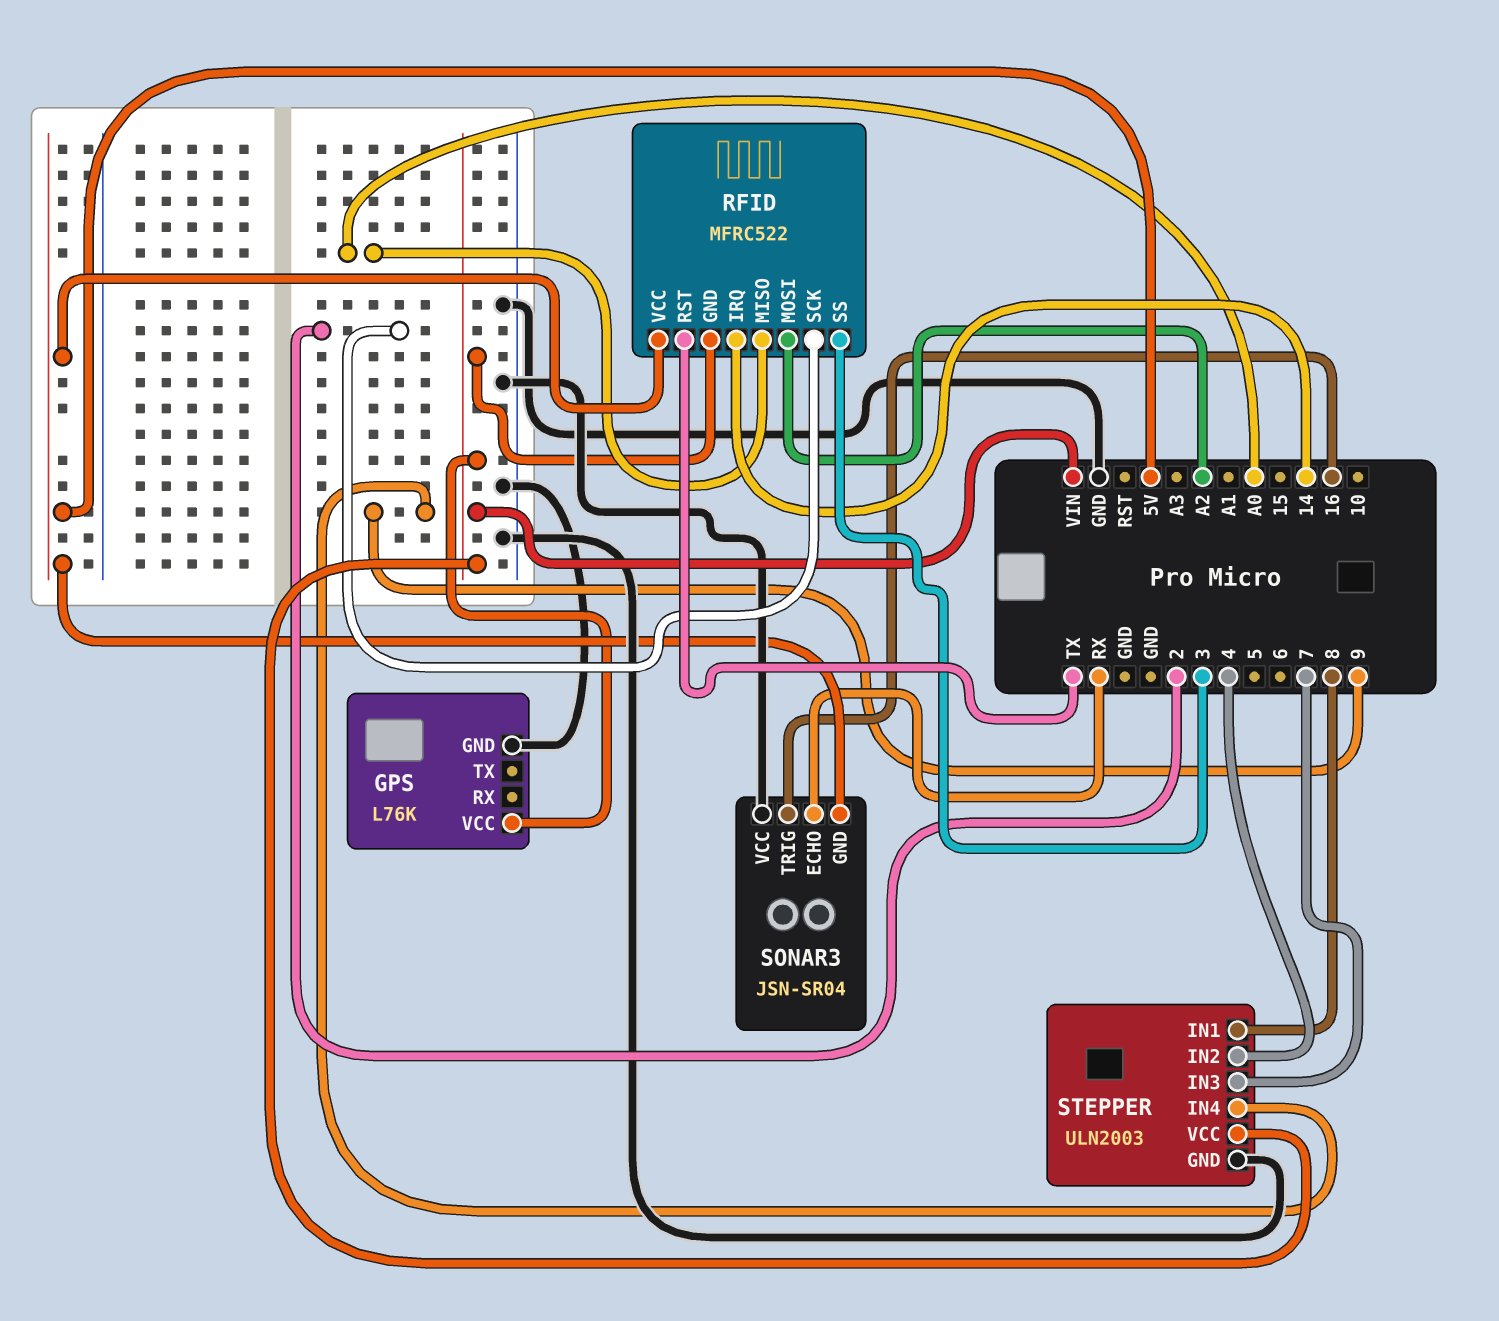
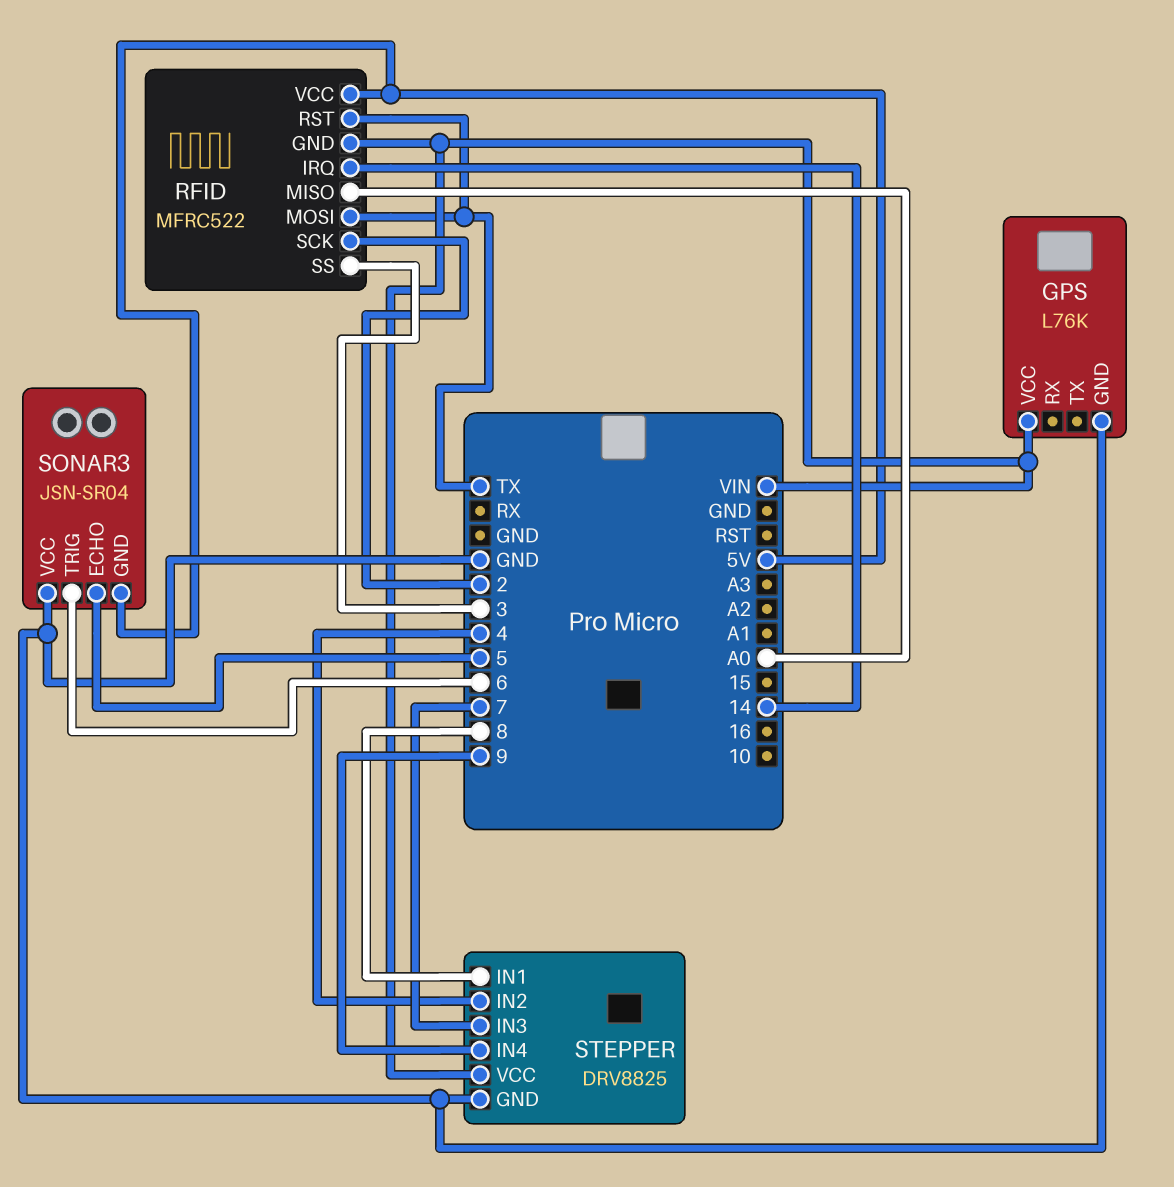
RFID pin MOSI: A2 -> TX
SONAR3 pin ECHO: RX -> 5
SONAR3 pin TRIG: 16 -> 6
STEPPER: ULN2003 -> DRV8825

